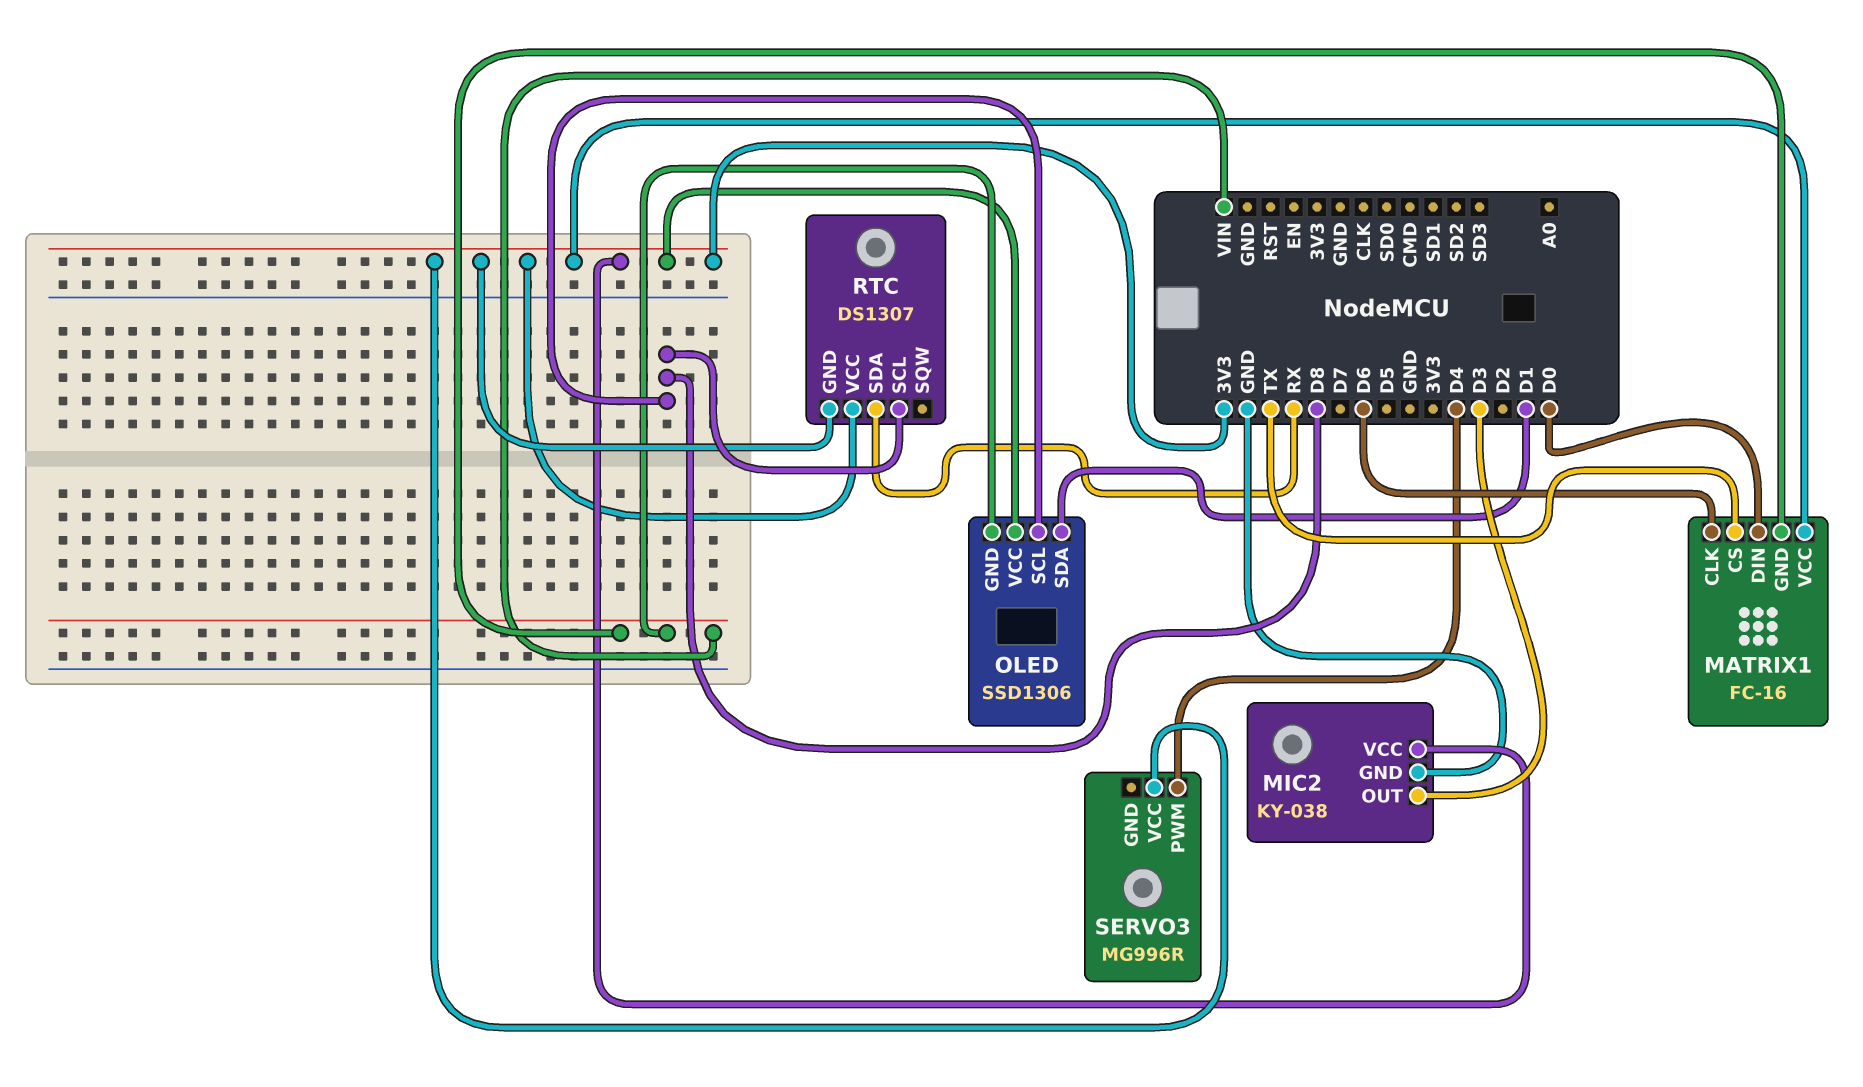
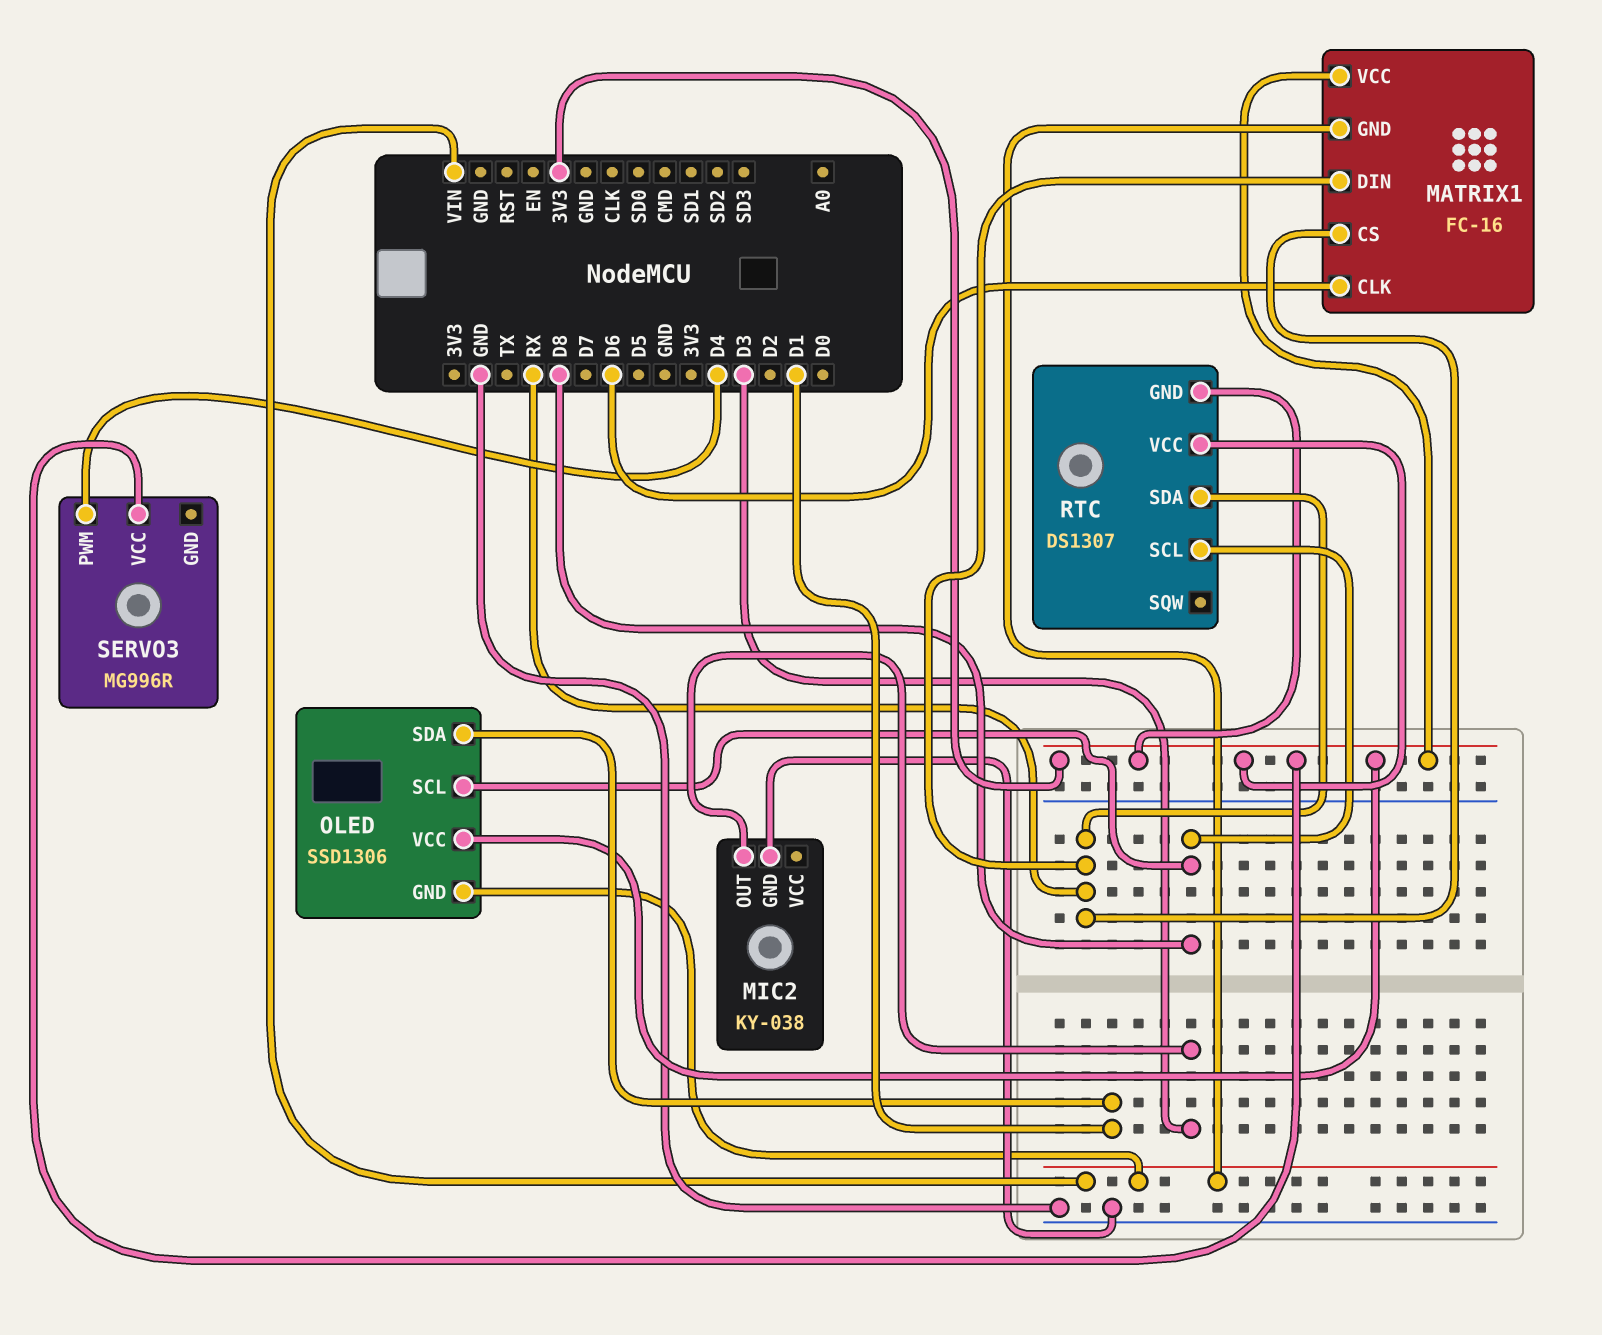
MATRIX1 pin CS: TX -> RX
MATRIX1 pin DIN: D0 -> RX
MIC2 pin VCC: 3V3 -> none

